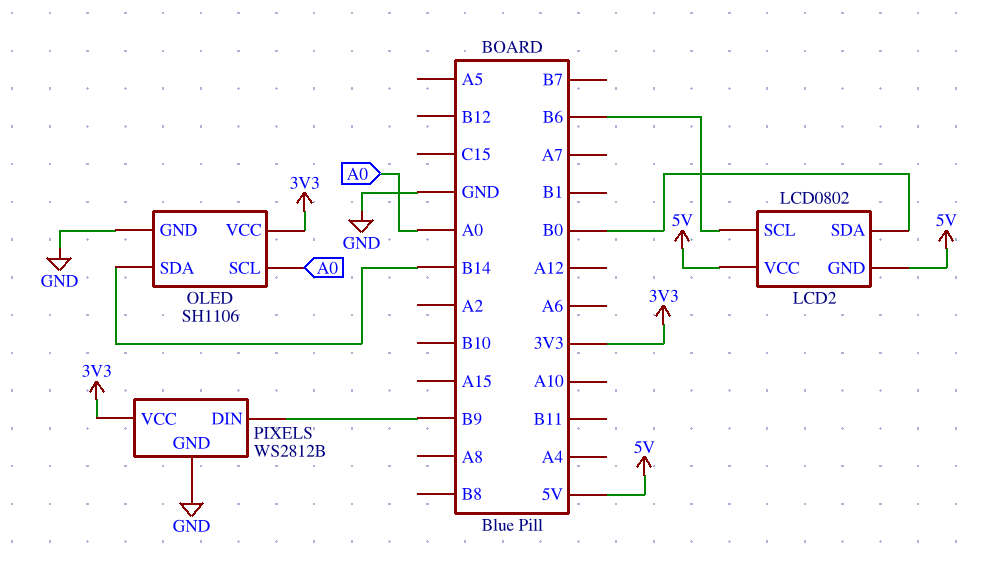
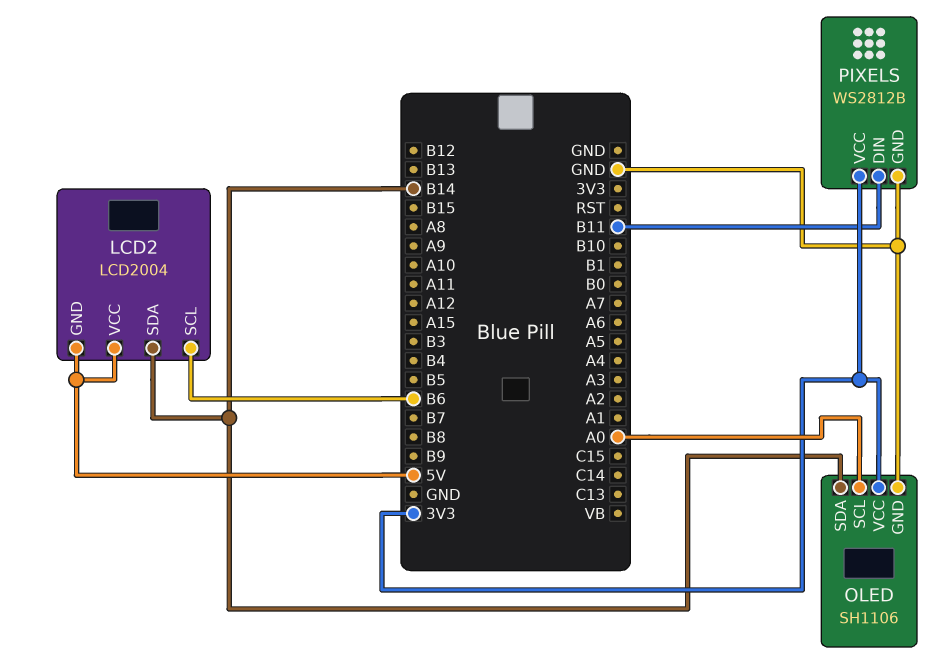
LCD2: LCD0802 -> LCD2004
LCD2 pin SDA: B0 -> B14
PIXELS pin DIN: B9 -> B11

